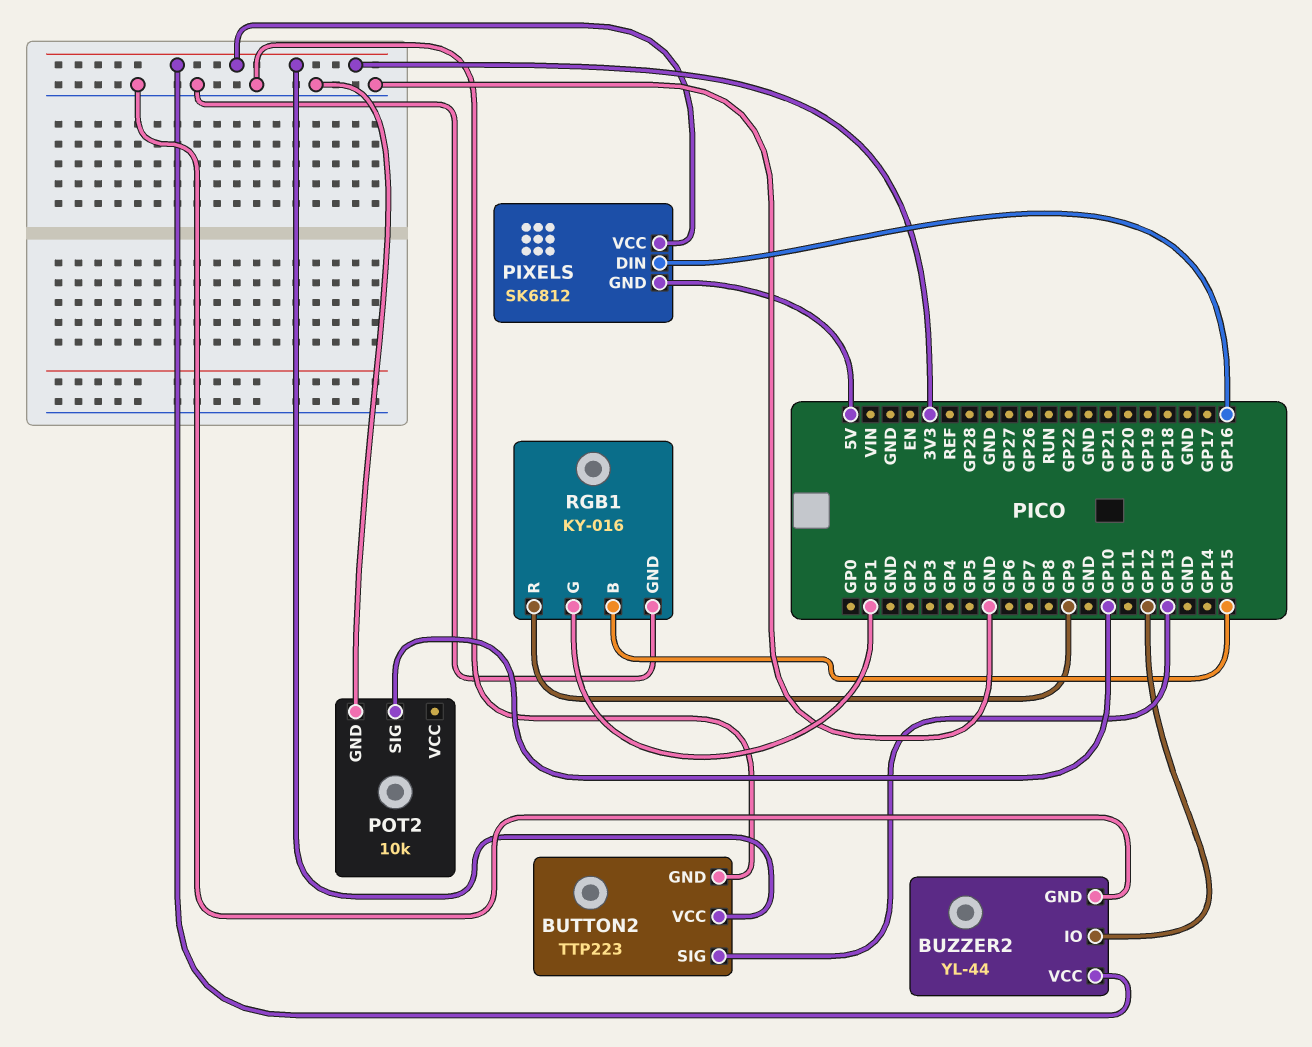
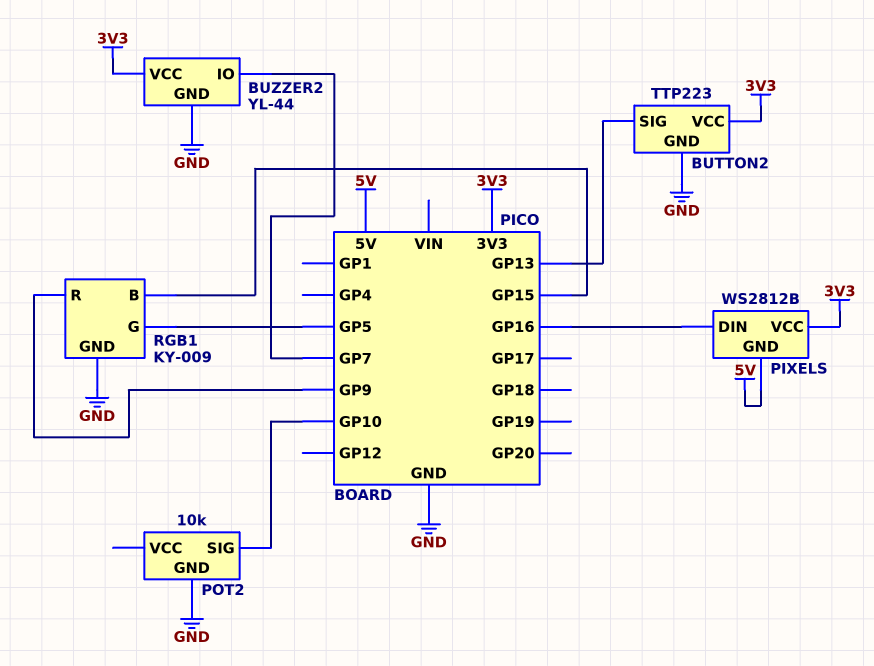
BUZZER2 pin IO: GP12 -> GP7
PIXELS: SK6812 -> WS2812B
RGB1: KY-016 -> KY-009
RGB1 pin G: GP1 -> GP5

